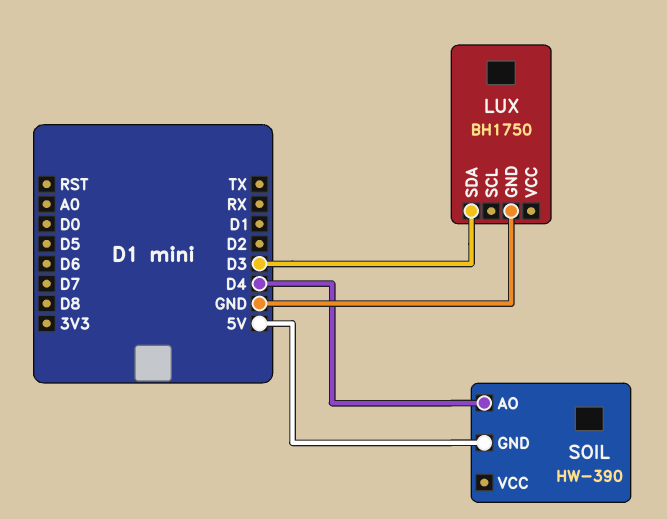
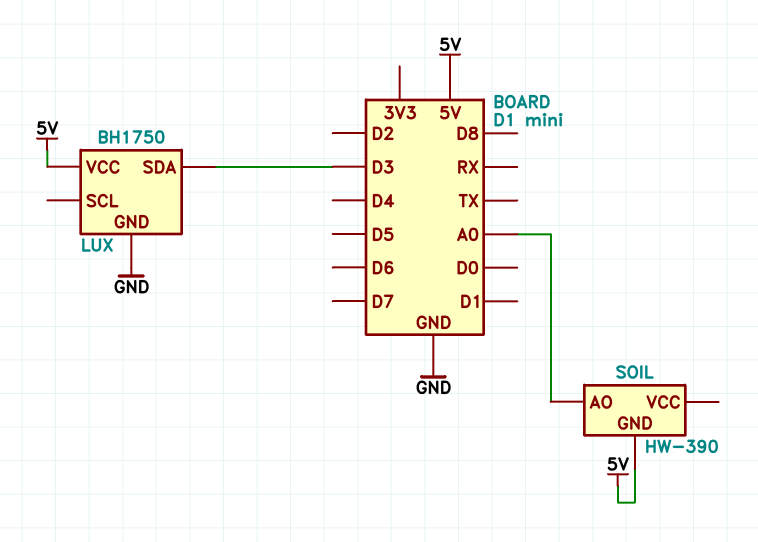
LUX pin VCC: none -> 5V
SOIL pin AO: D4 -> A0

